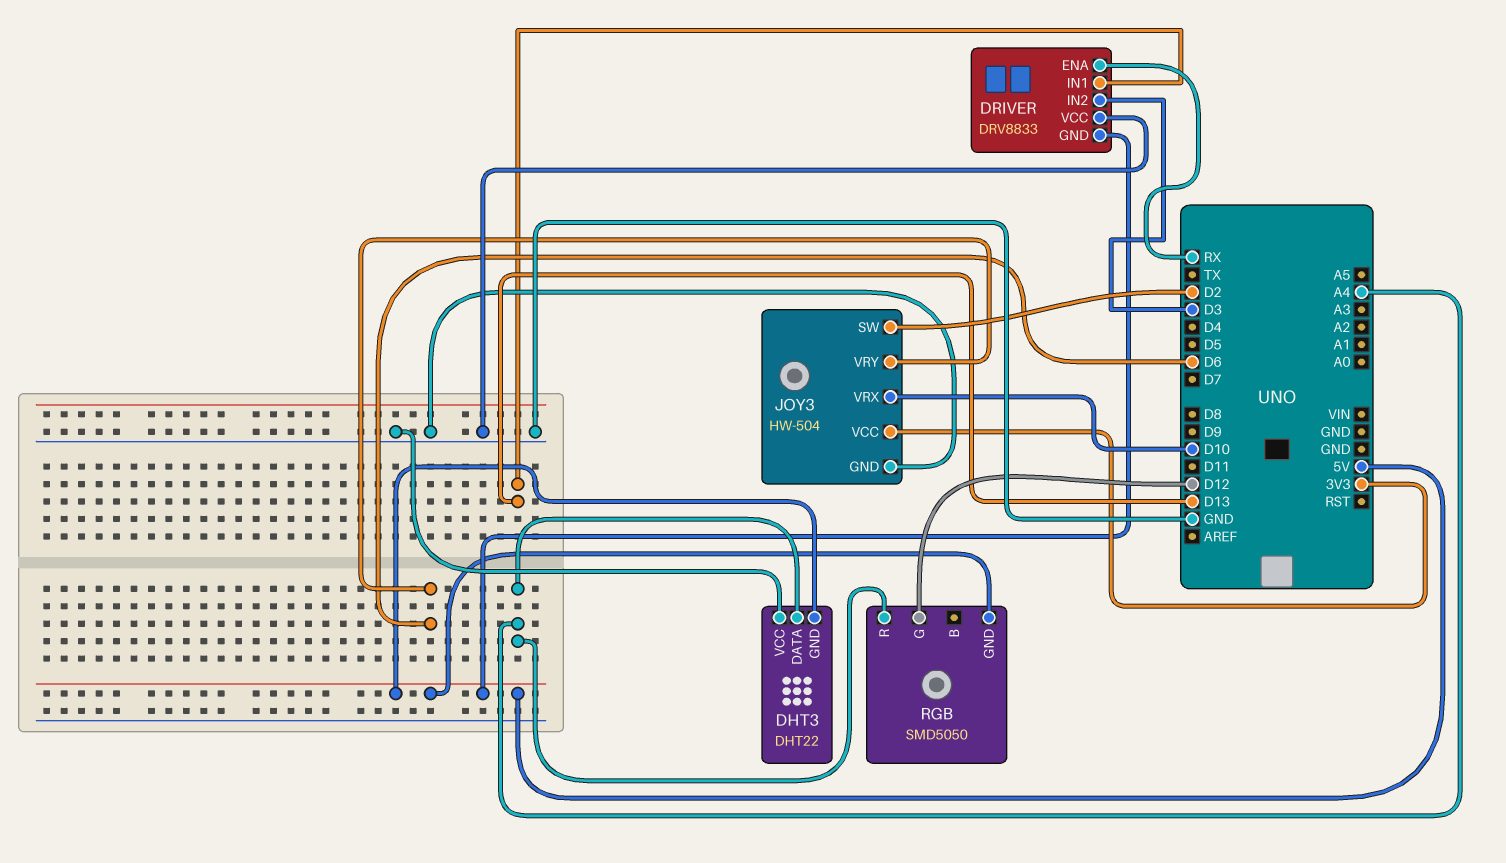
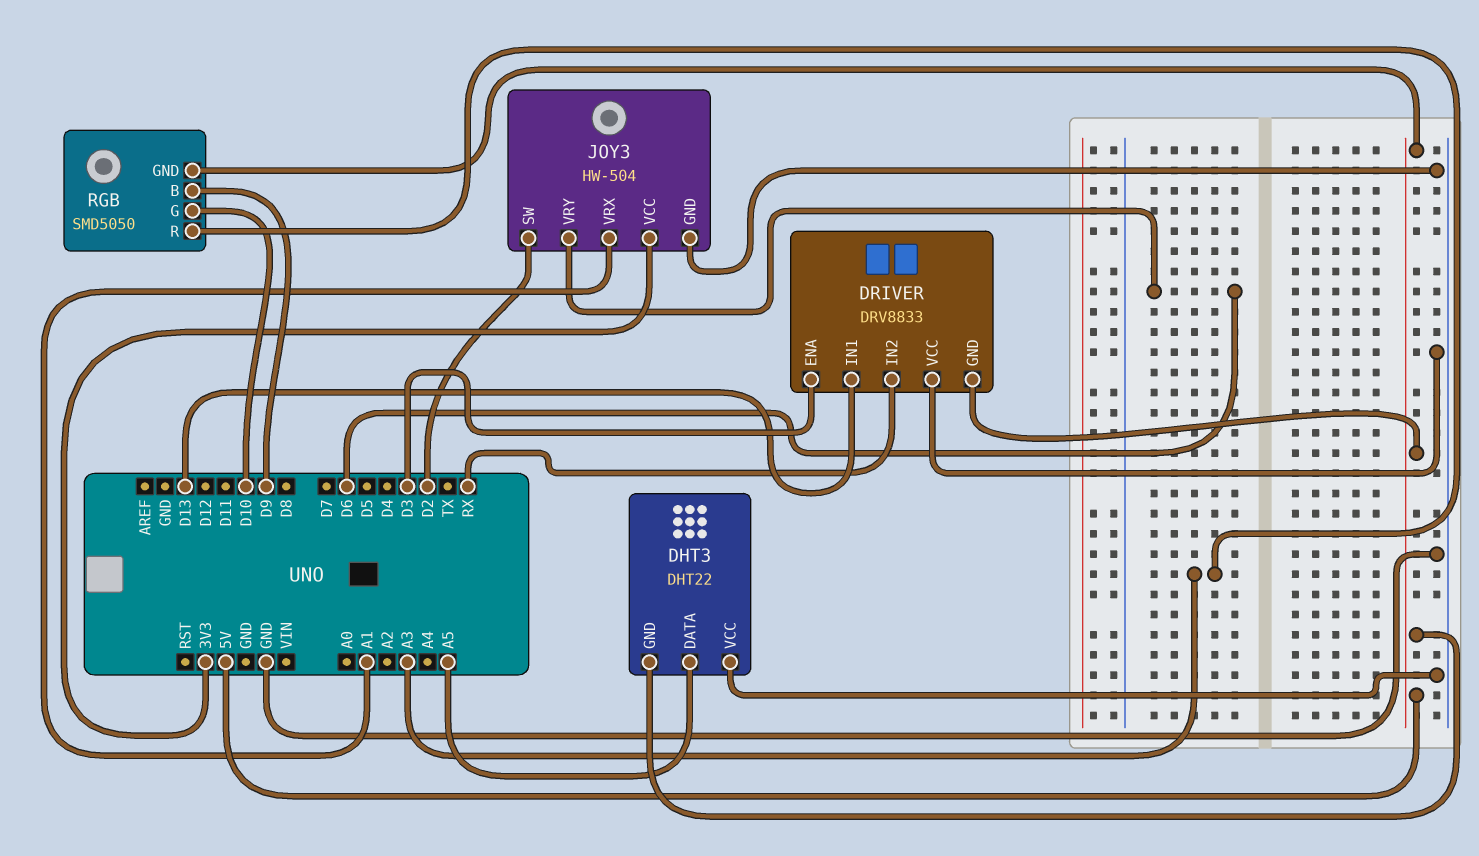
DHT3 pin DATA: A4 -> A5
DRIVER pin ENA: RX -> D3
DRIVER pin IN2: D3 -> RX
JOY3 pin VRX: D10 -> A1
RGB pin B: none -> D9
RGB pin G: D12 -> D10
RGB pin R: A4 -> A3

